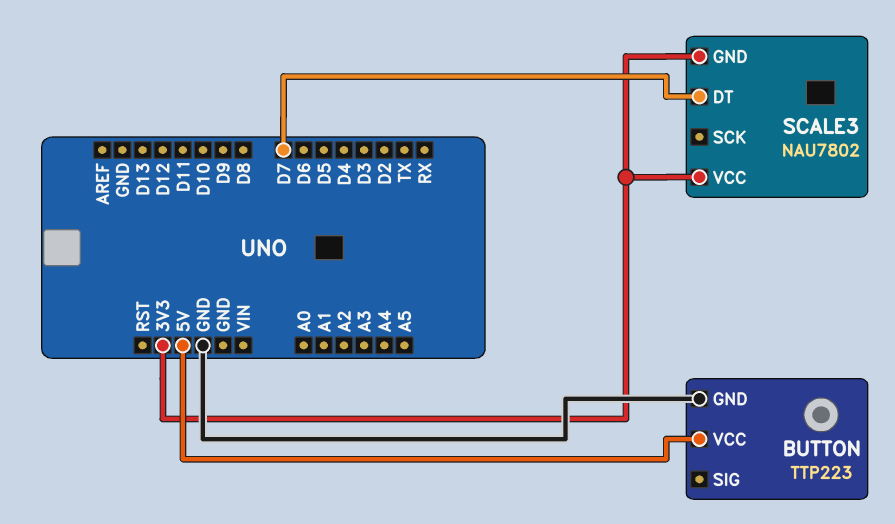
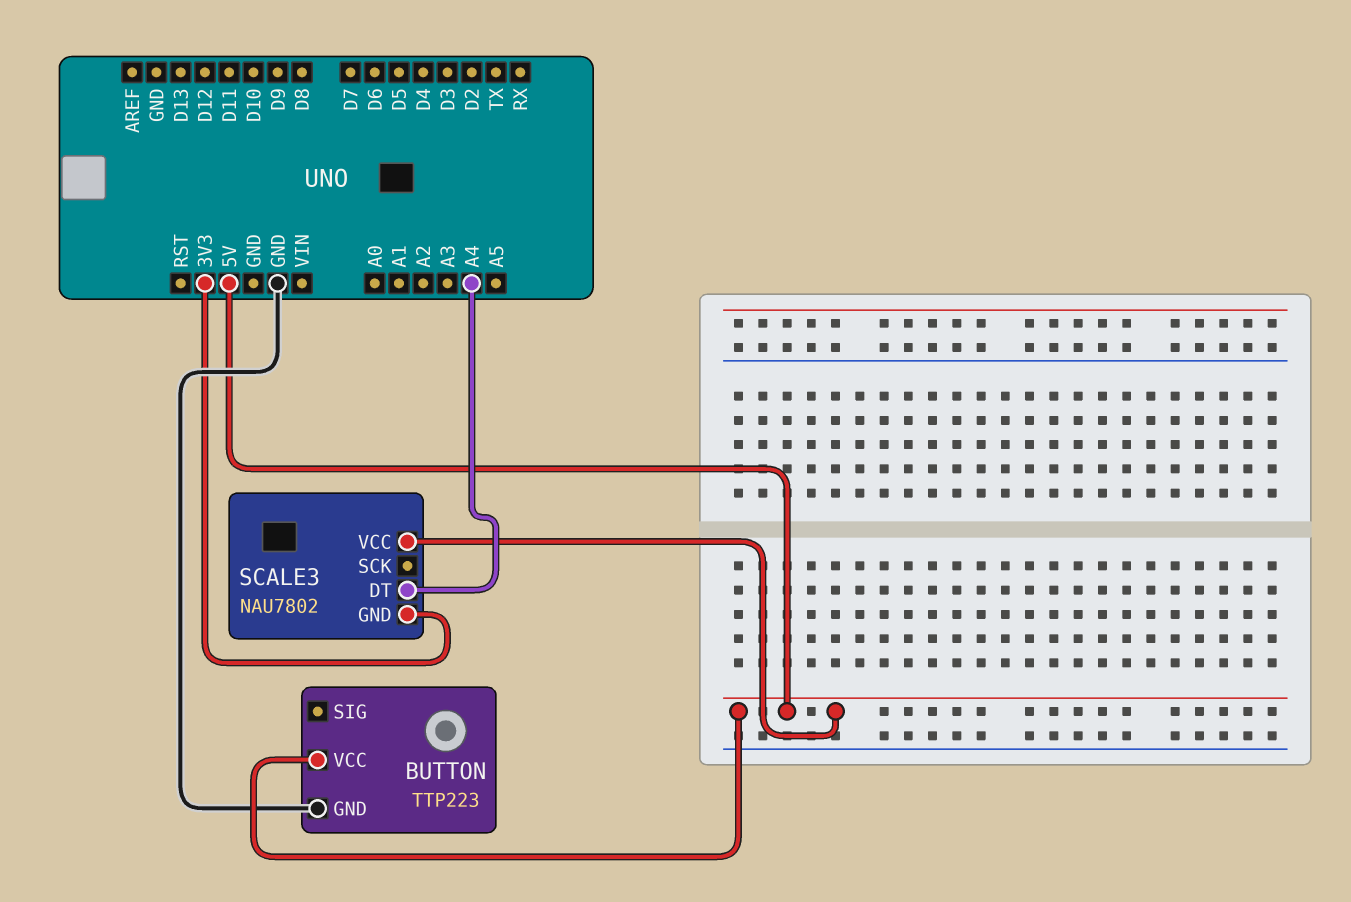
SCALE3 pin DT: D7 -> A4
SCALE3 pin VCC: 3V3 -> 5V

